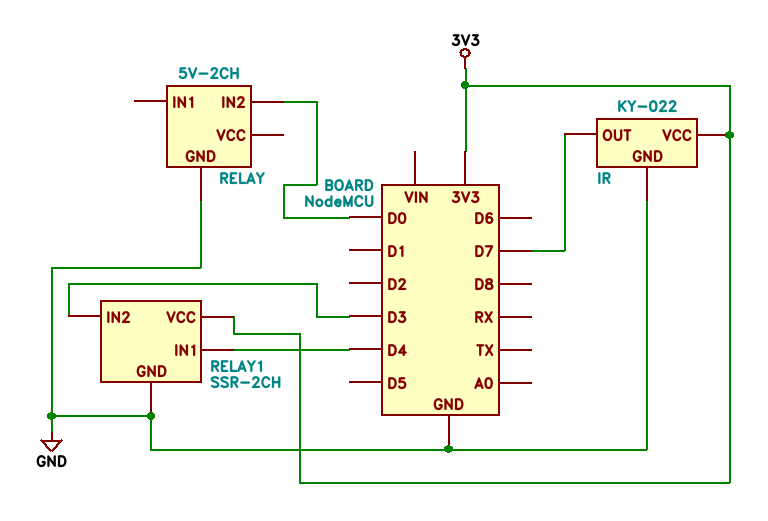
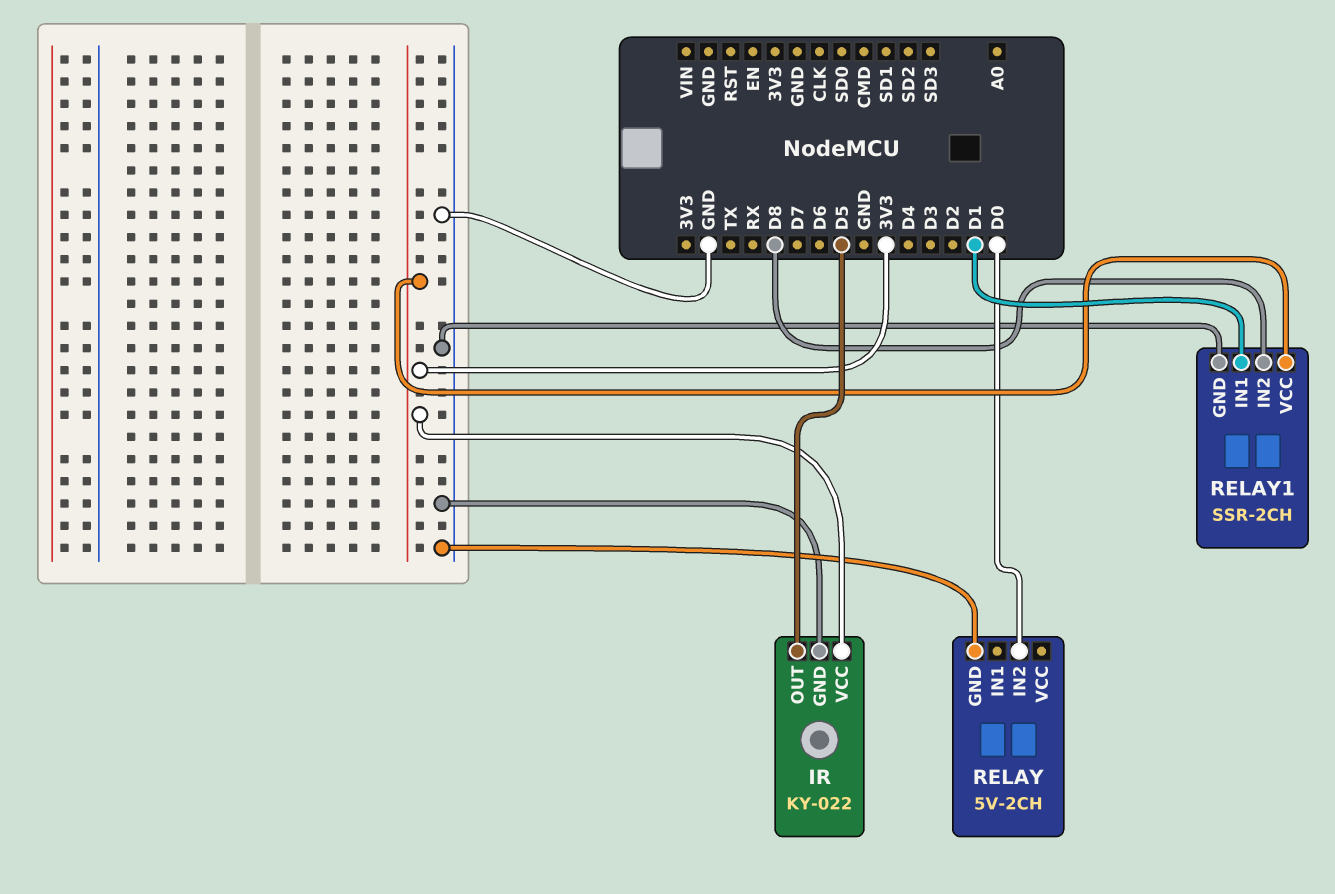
IR pin OUT: D7 -> D5
RELAY1 pin IN1: D4 -> D1
RELAY1 pin IN2: D3 -> D8

